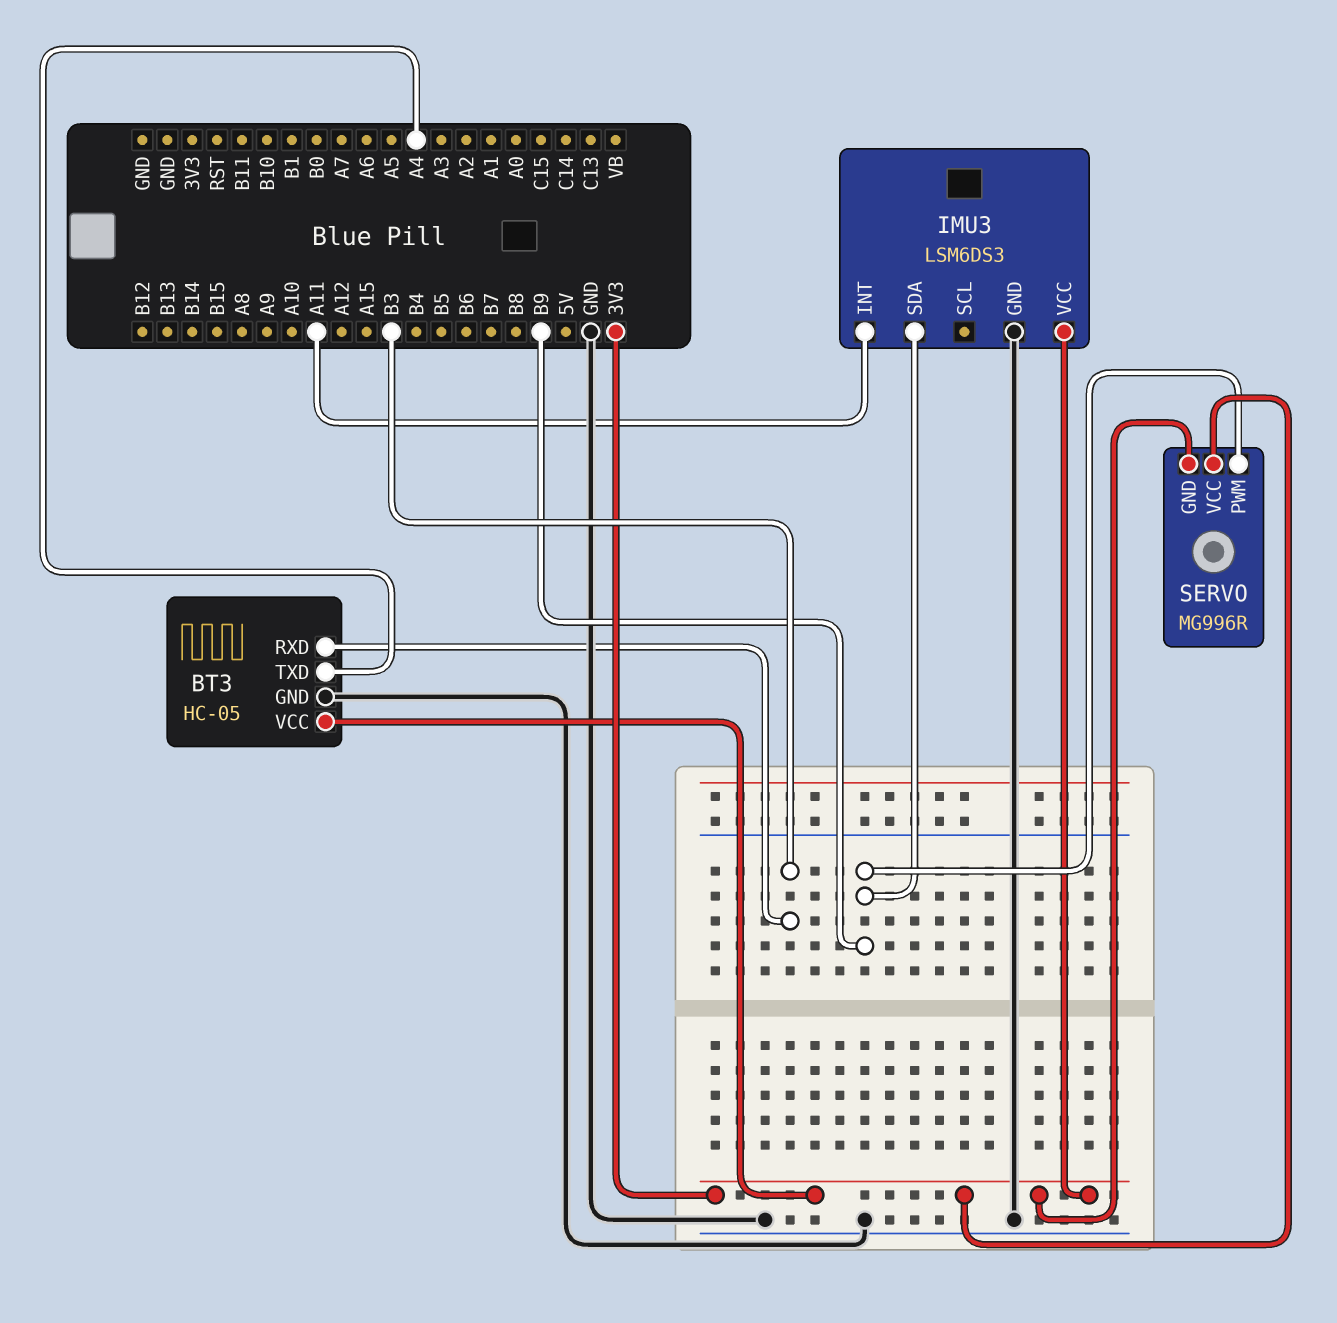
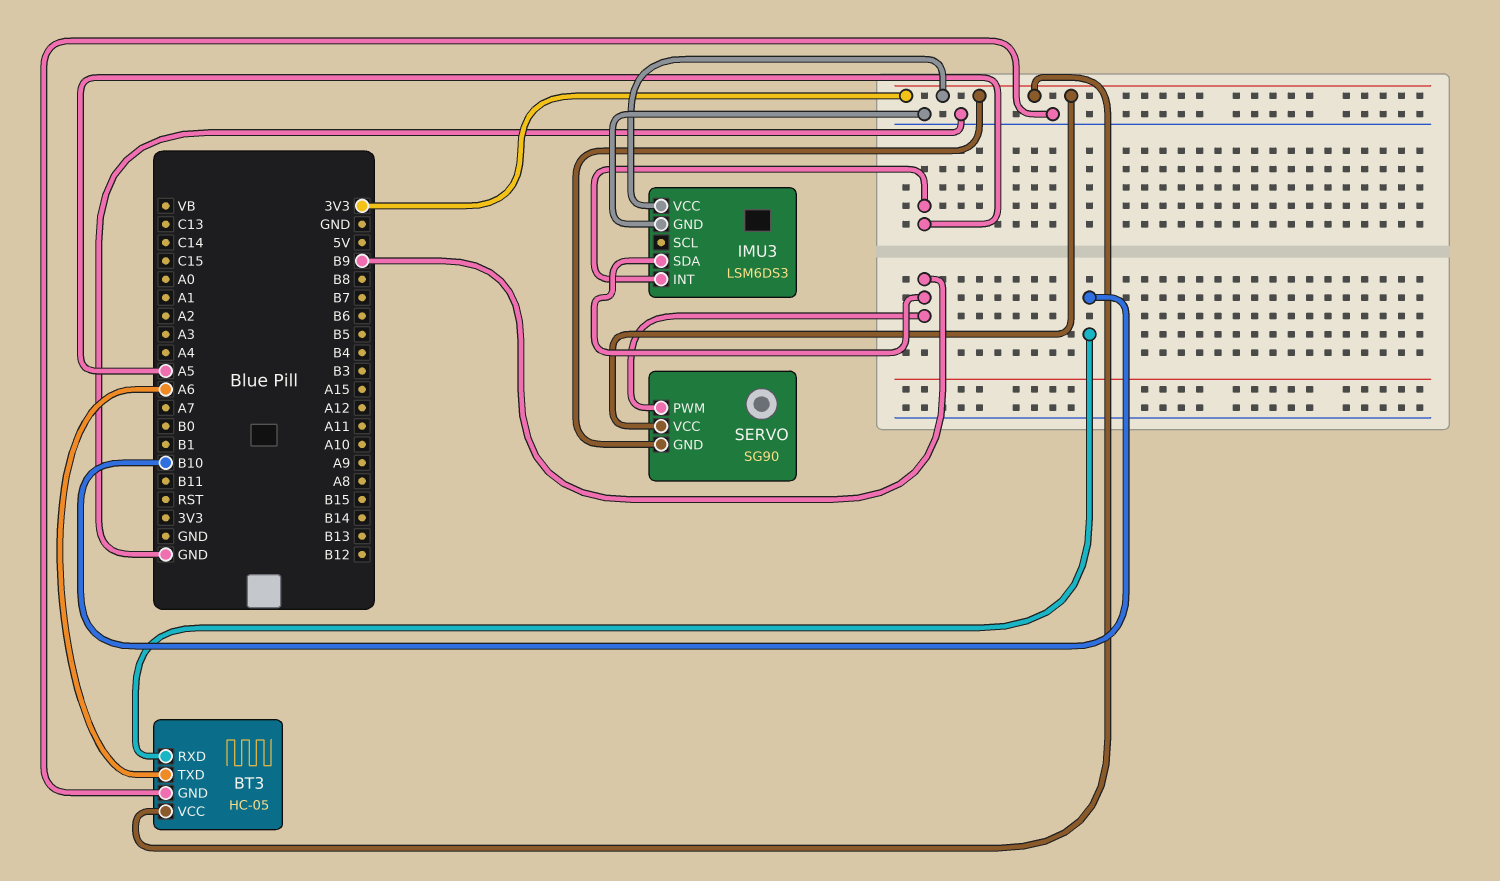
BT3 pin RXD: B3 -> B10
BT3 pin TXD: A4 -> A6
IMU3 pin INT: A11 -> A5
SERVO: MG996R -> SG90

